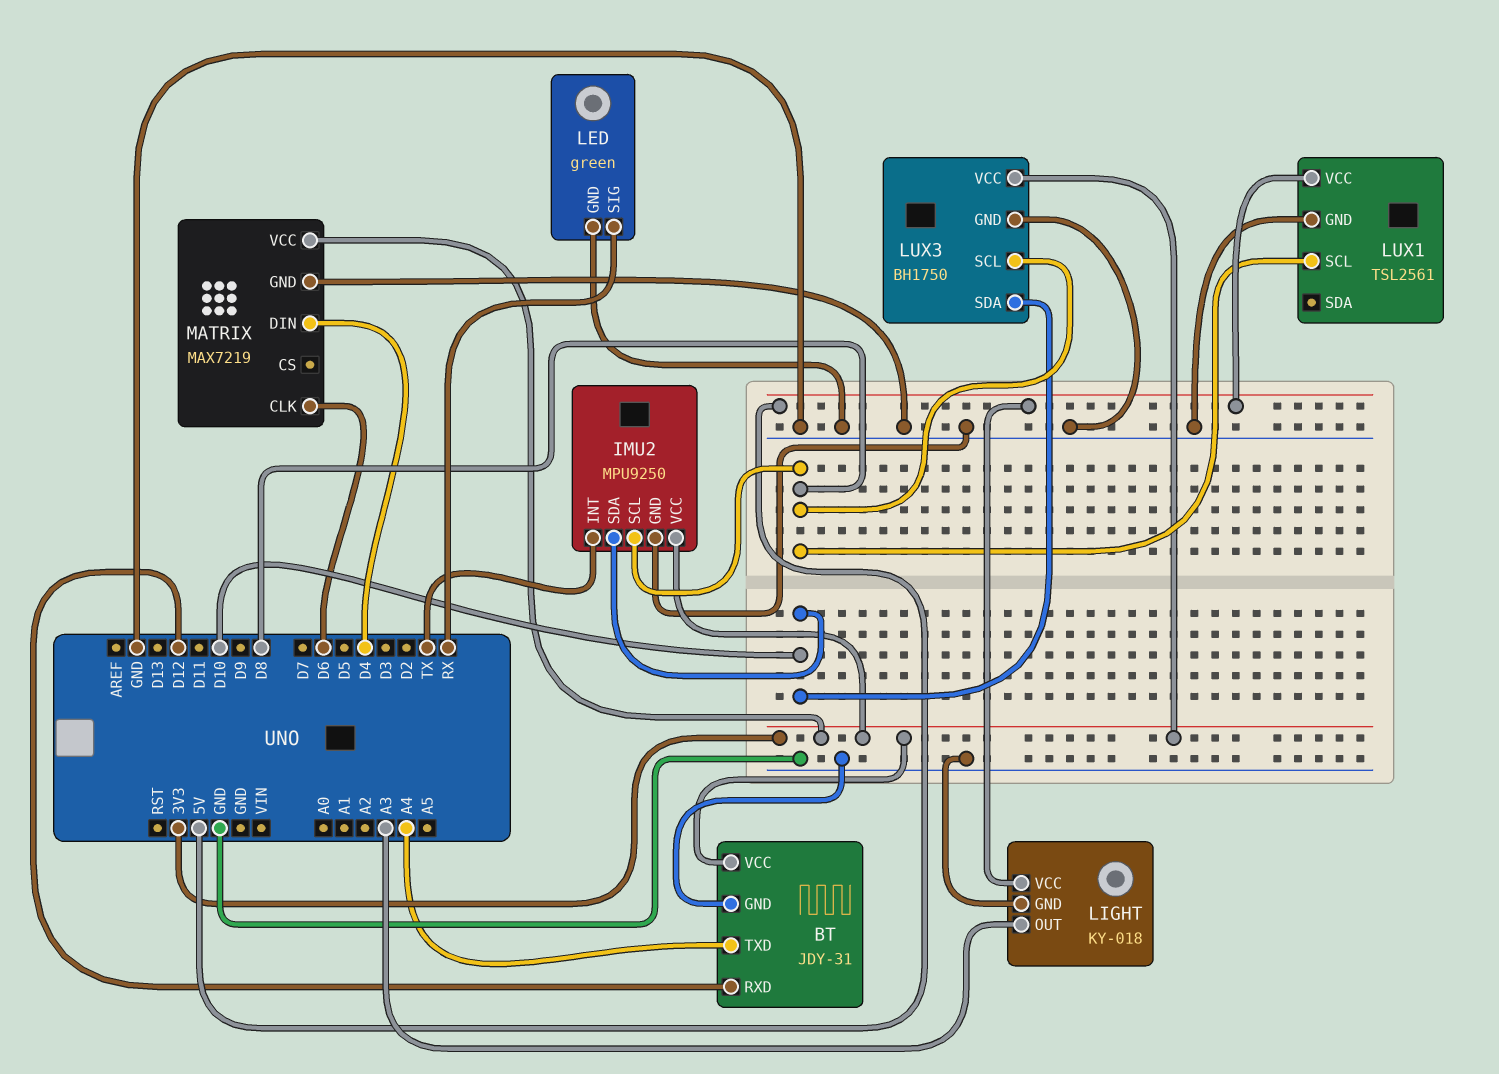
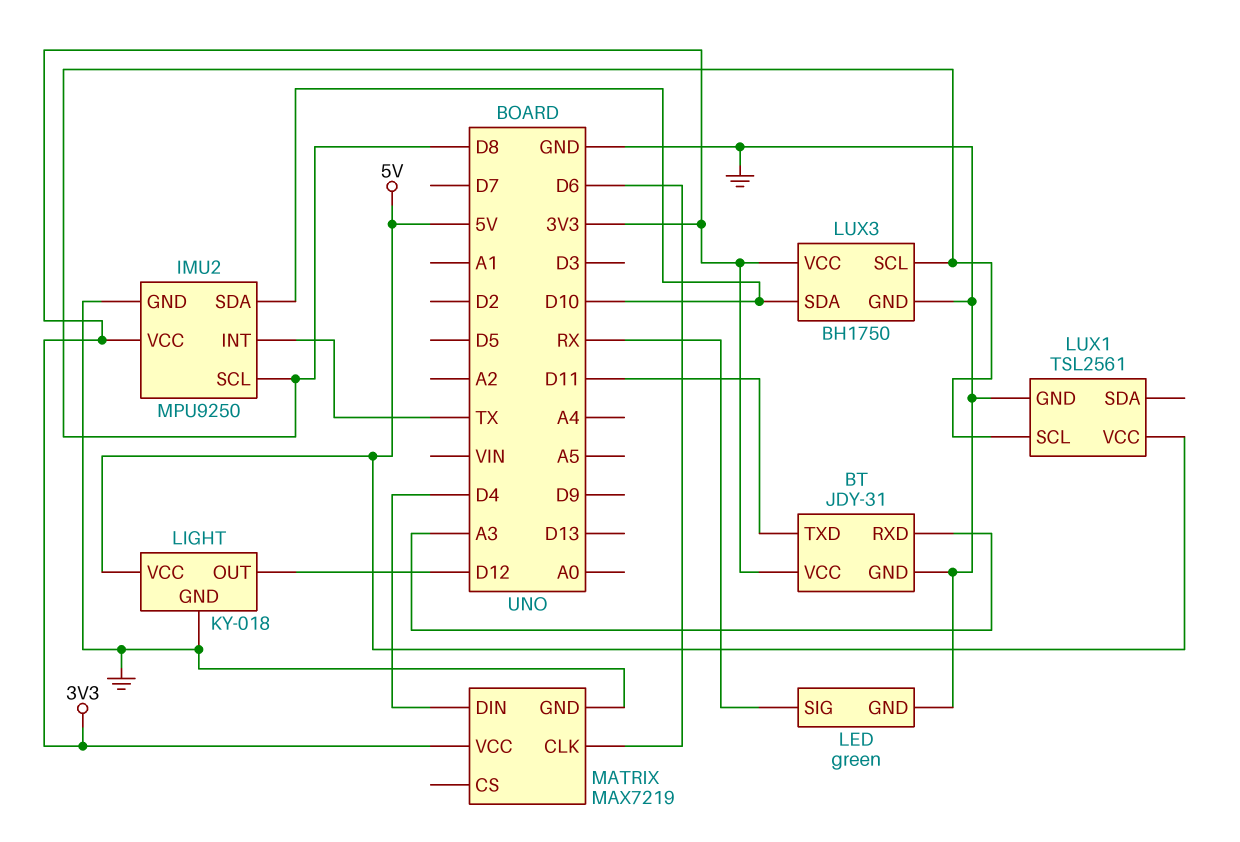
BT pin RXD: D12 -> A3
BT pin TXD: A4 -> D11
LIGHT pin OUT: A3 -> D12

